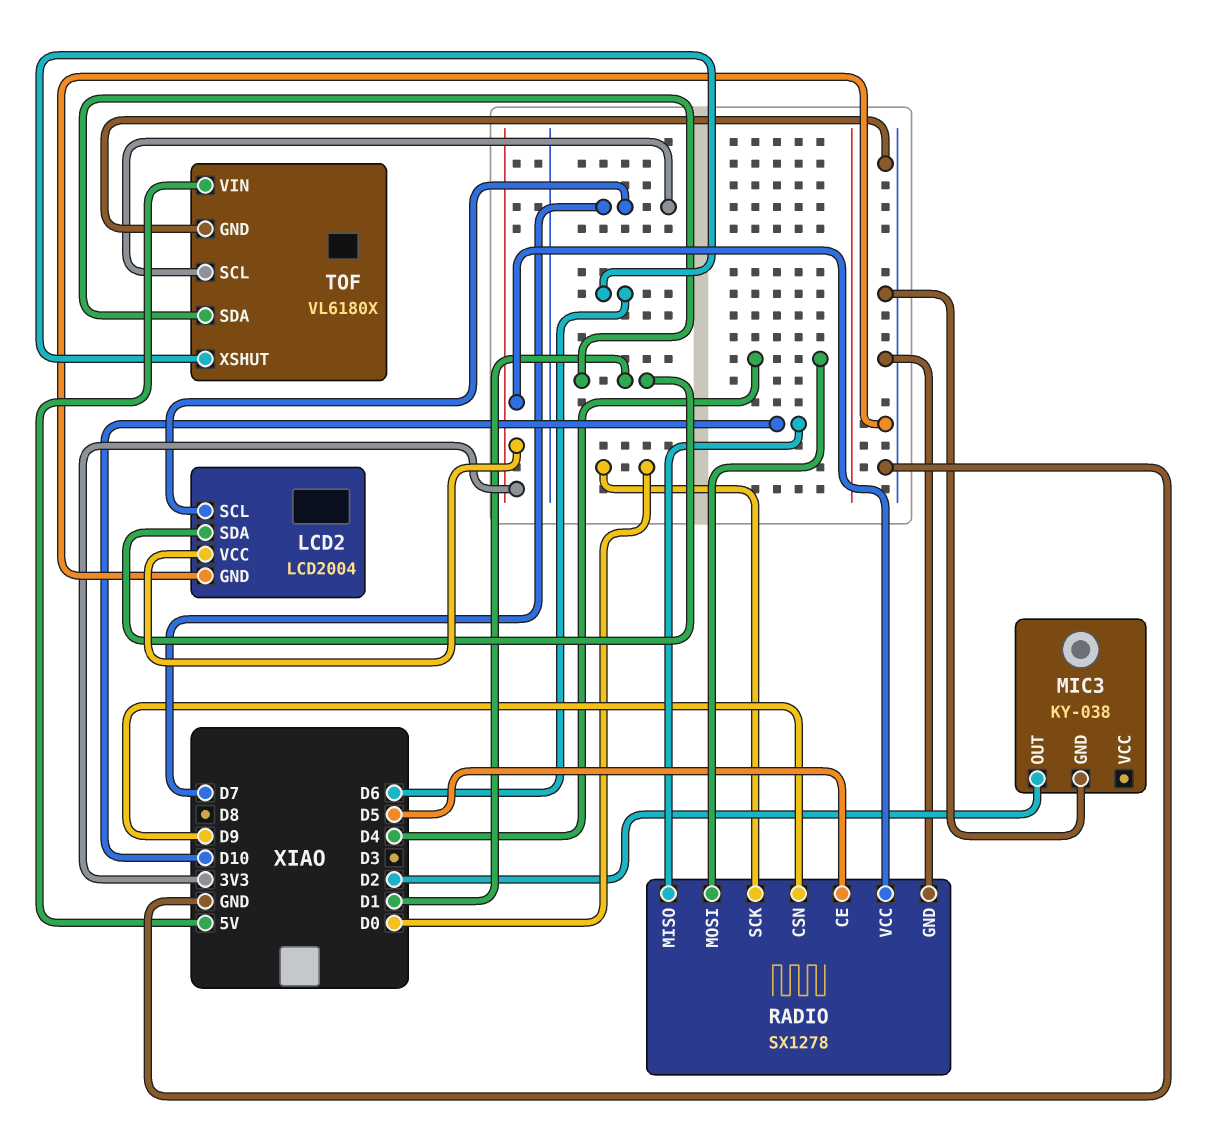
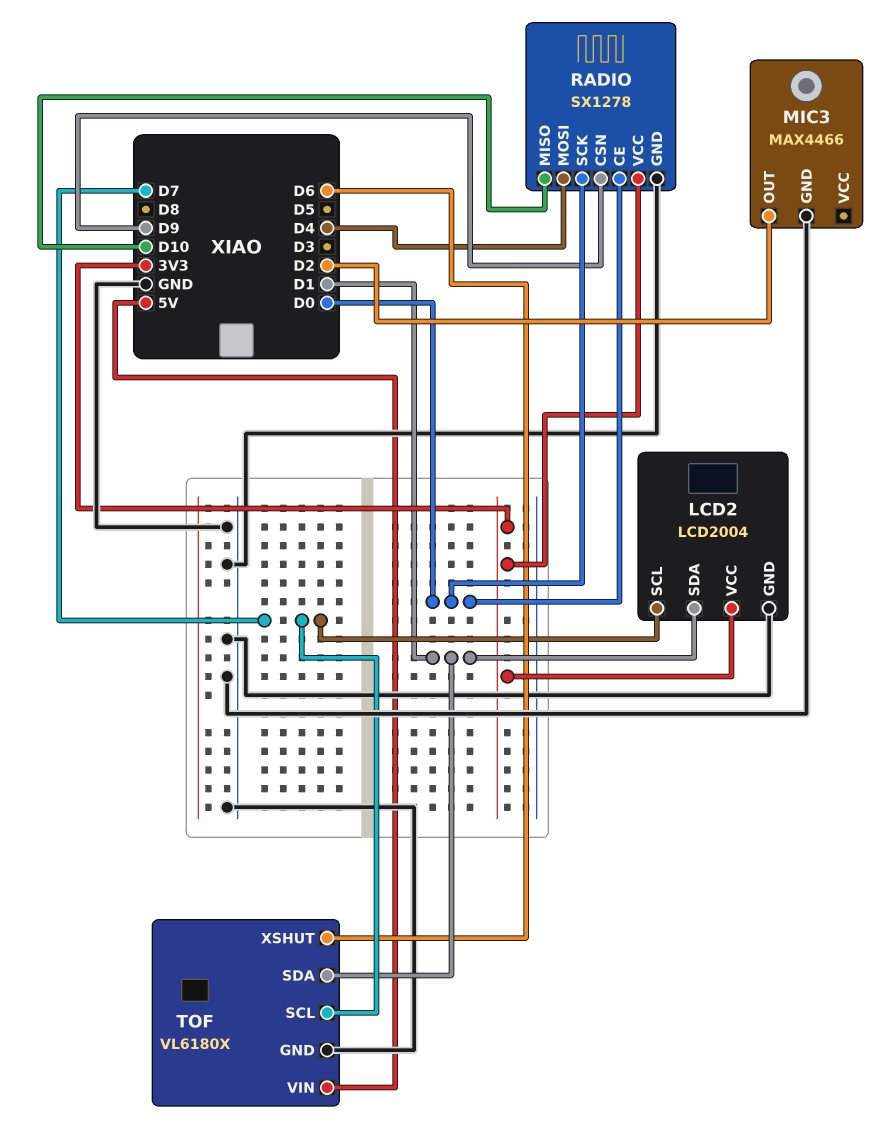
MIC3: KY-038 -> MAX4466
RADIO pin CE: D5 -> D0

